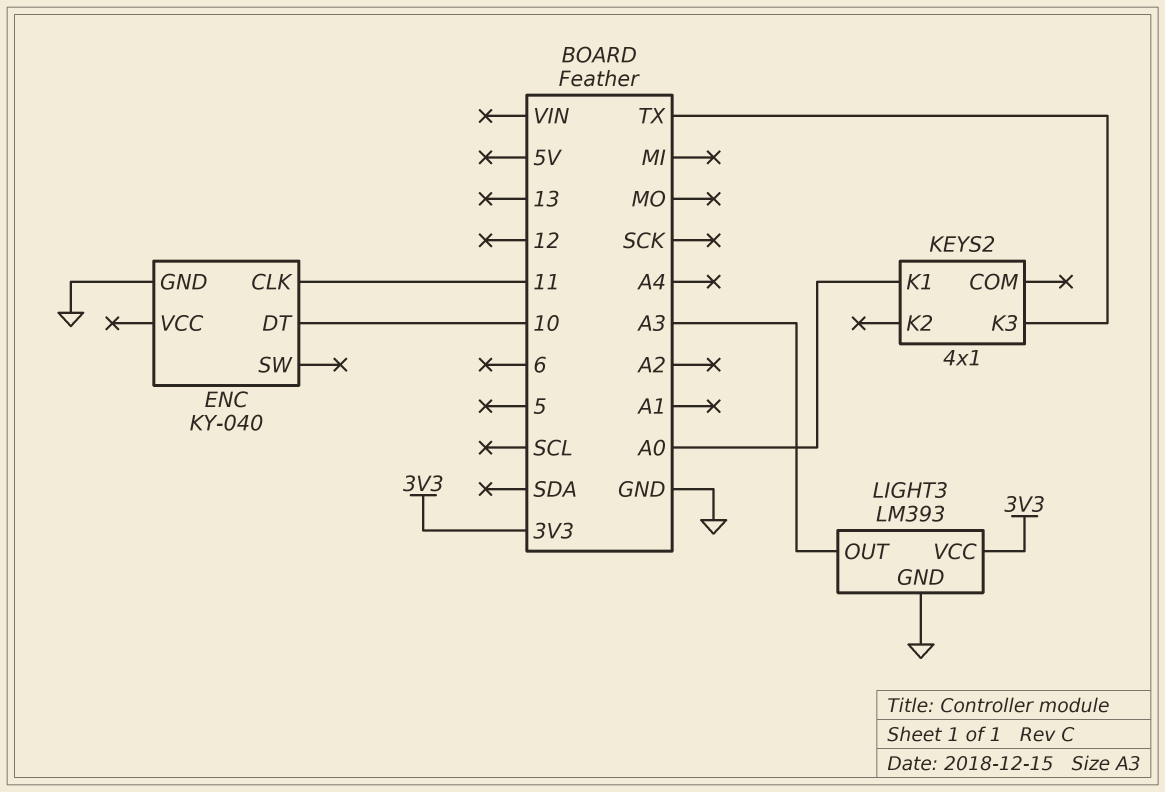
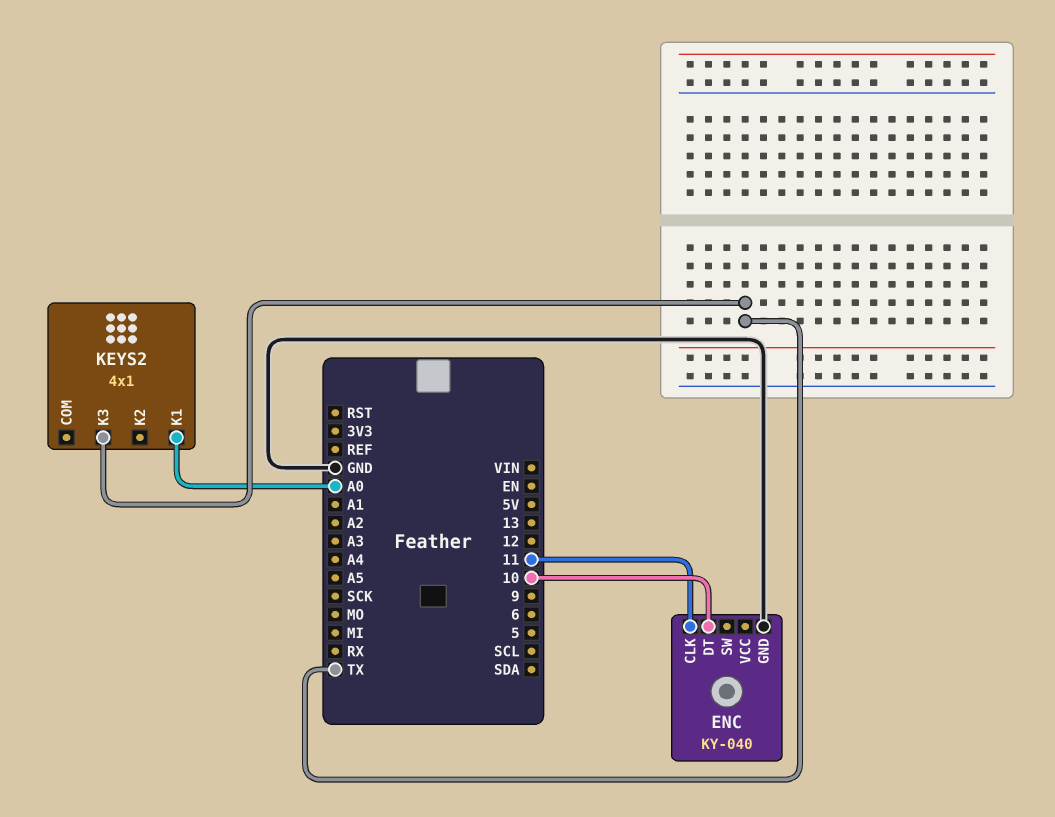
LIGHT3: LM393 -> none
LIGHT3 pin GND: GND -> none
LIGHT3 pin OUT: A3 -> none
LIGHT3 pin VCC: 3V3 -> none

